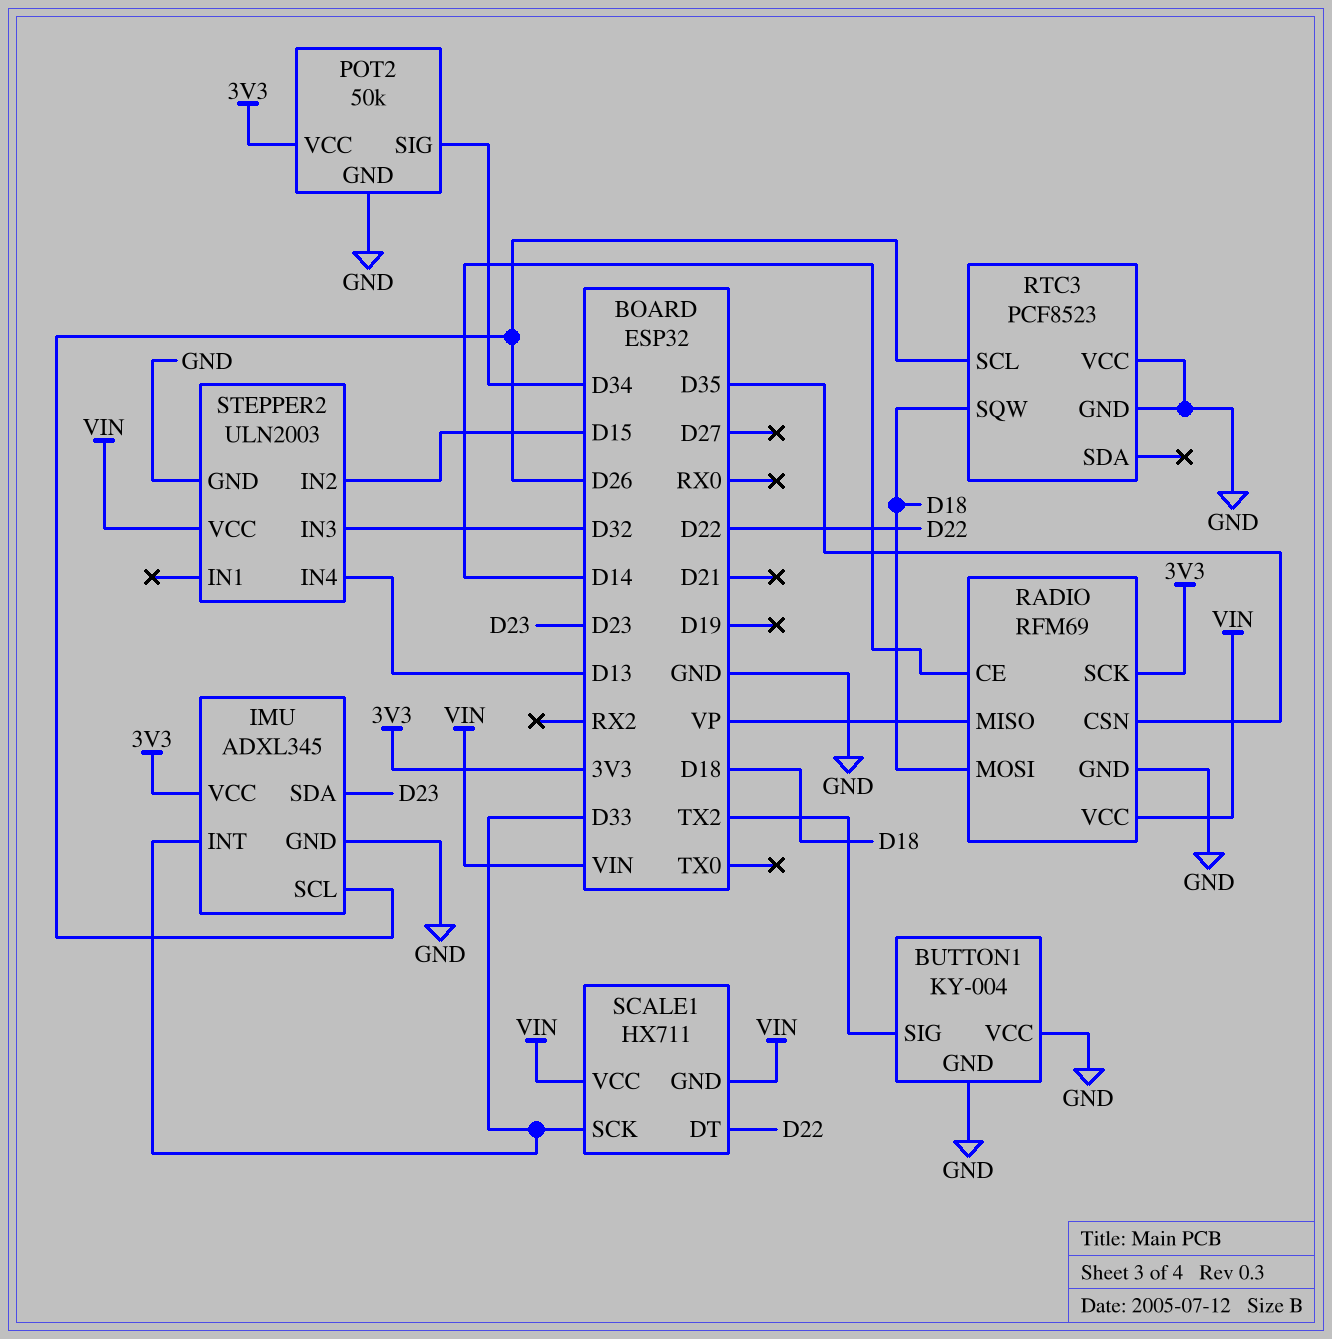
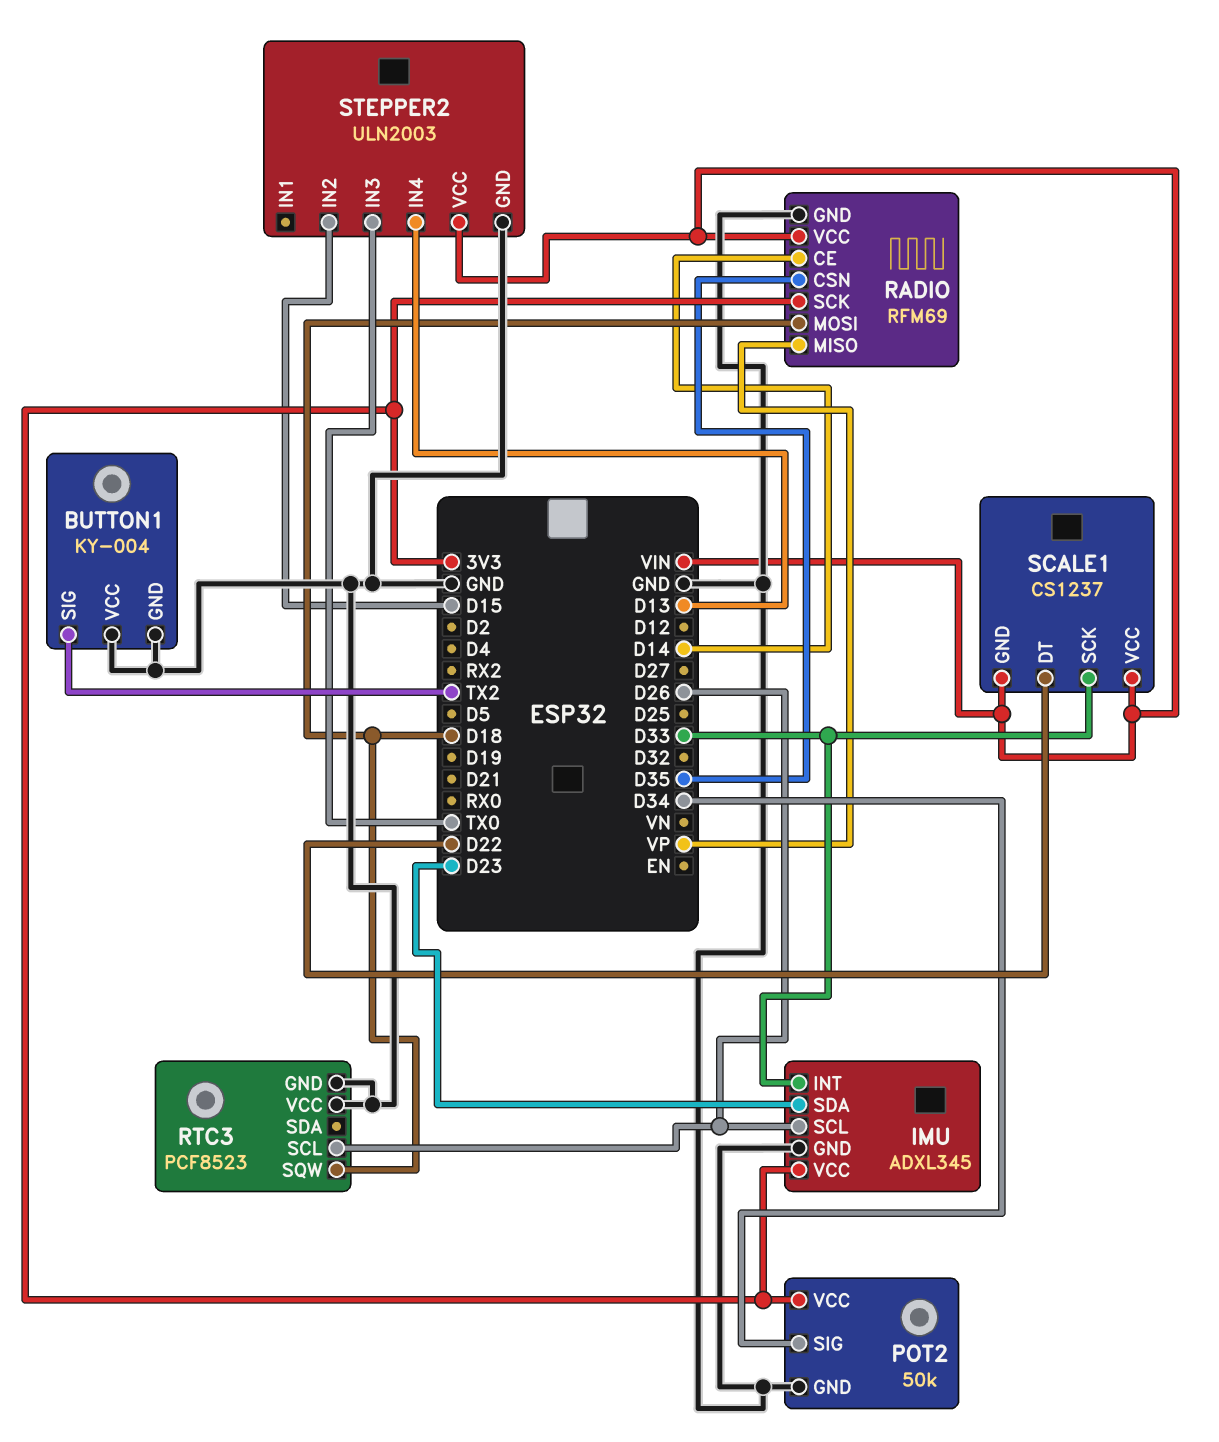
SCALE1: HX711 -> CS1237
STEPPER2 pin IN3: D32 -> TX0

